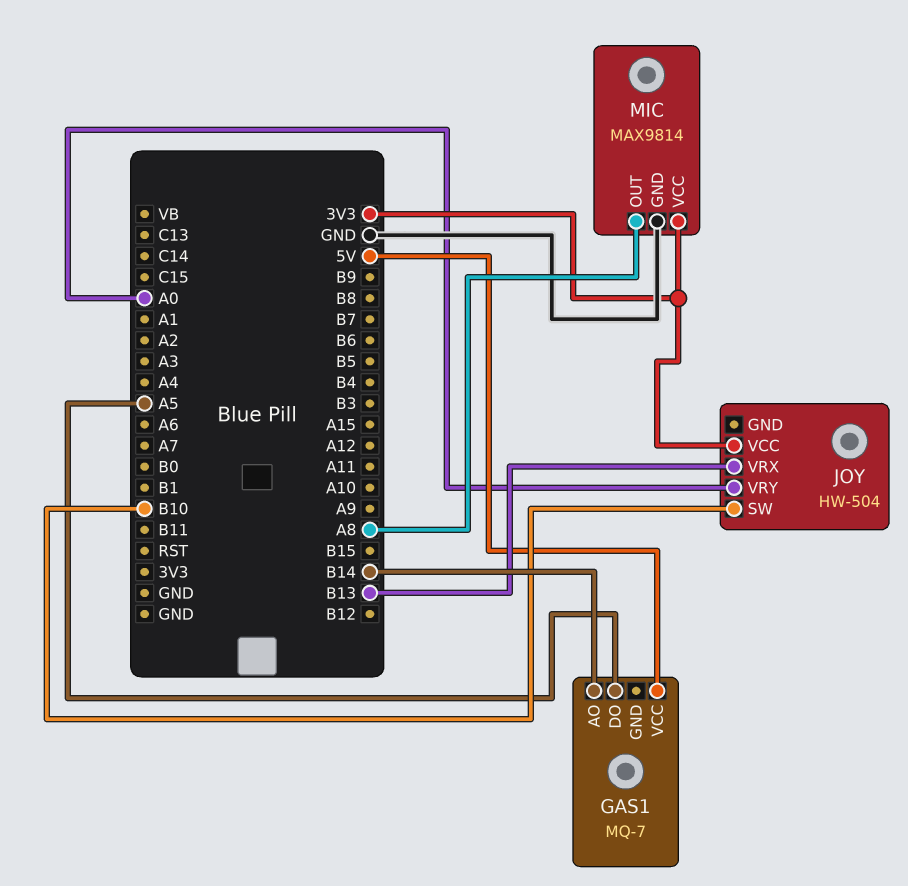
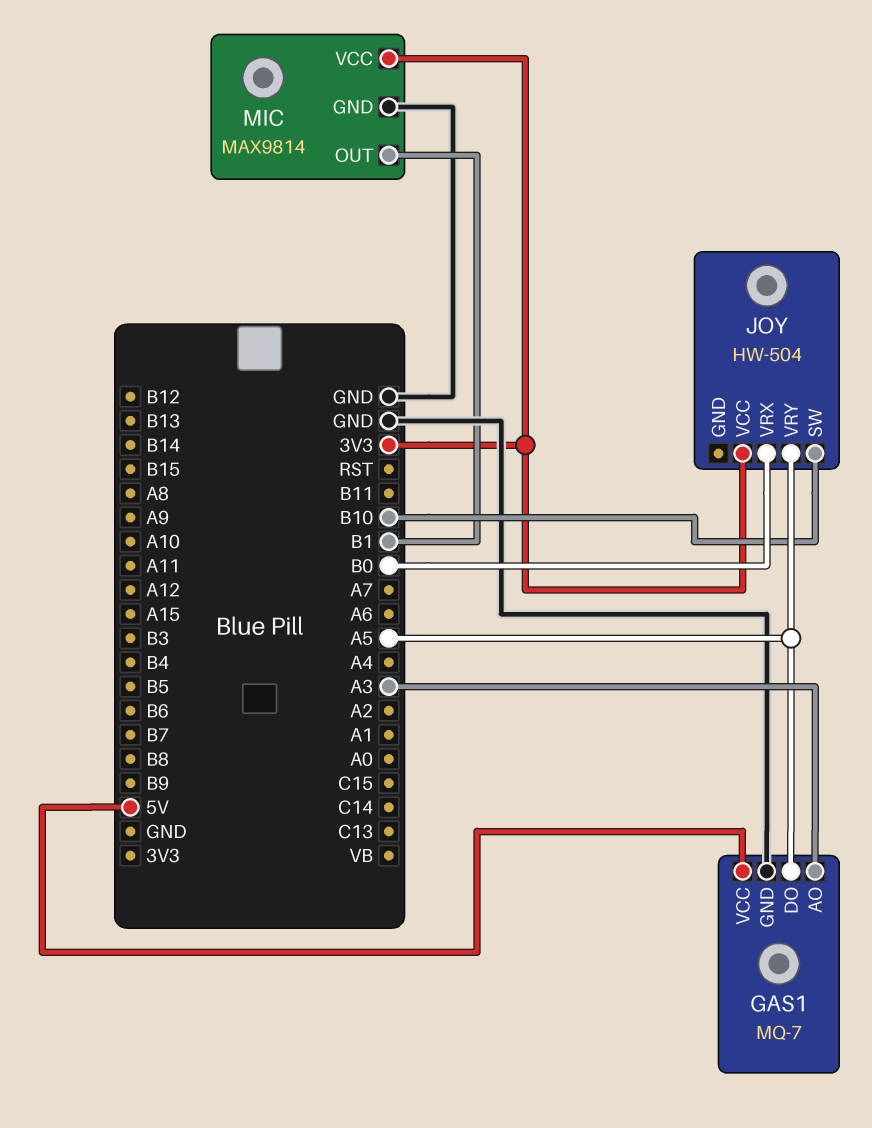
GAS1 pin AO: B14 -> A3
GAS1 pin GND: none -> GND
JOY pin VRX: B13 -> B0
JOY pin VRY: A0 -> A5
MIC pin OUT: A8 -> B1

